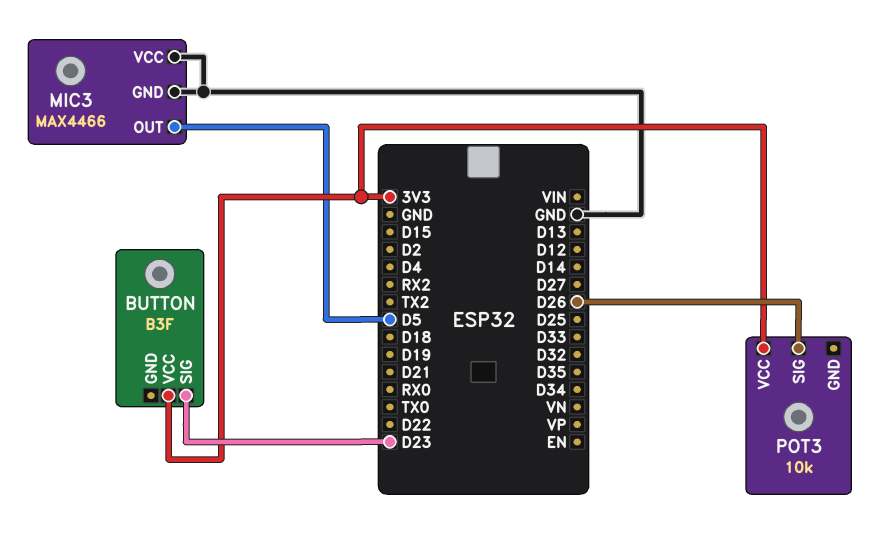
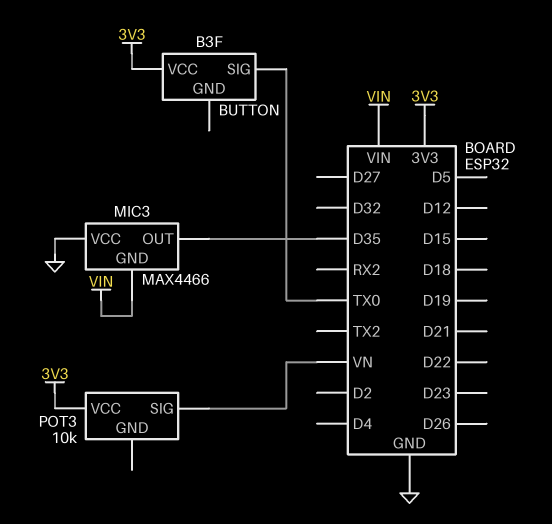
BUTTON pin SIG: D23 -> TX0
MIC3 pin GND: GND -> VIN
MIC3 pin OUT: D5 -> D35
POT3 pin SIG: D26 -> VN

